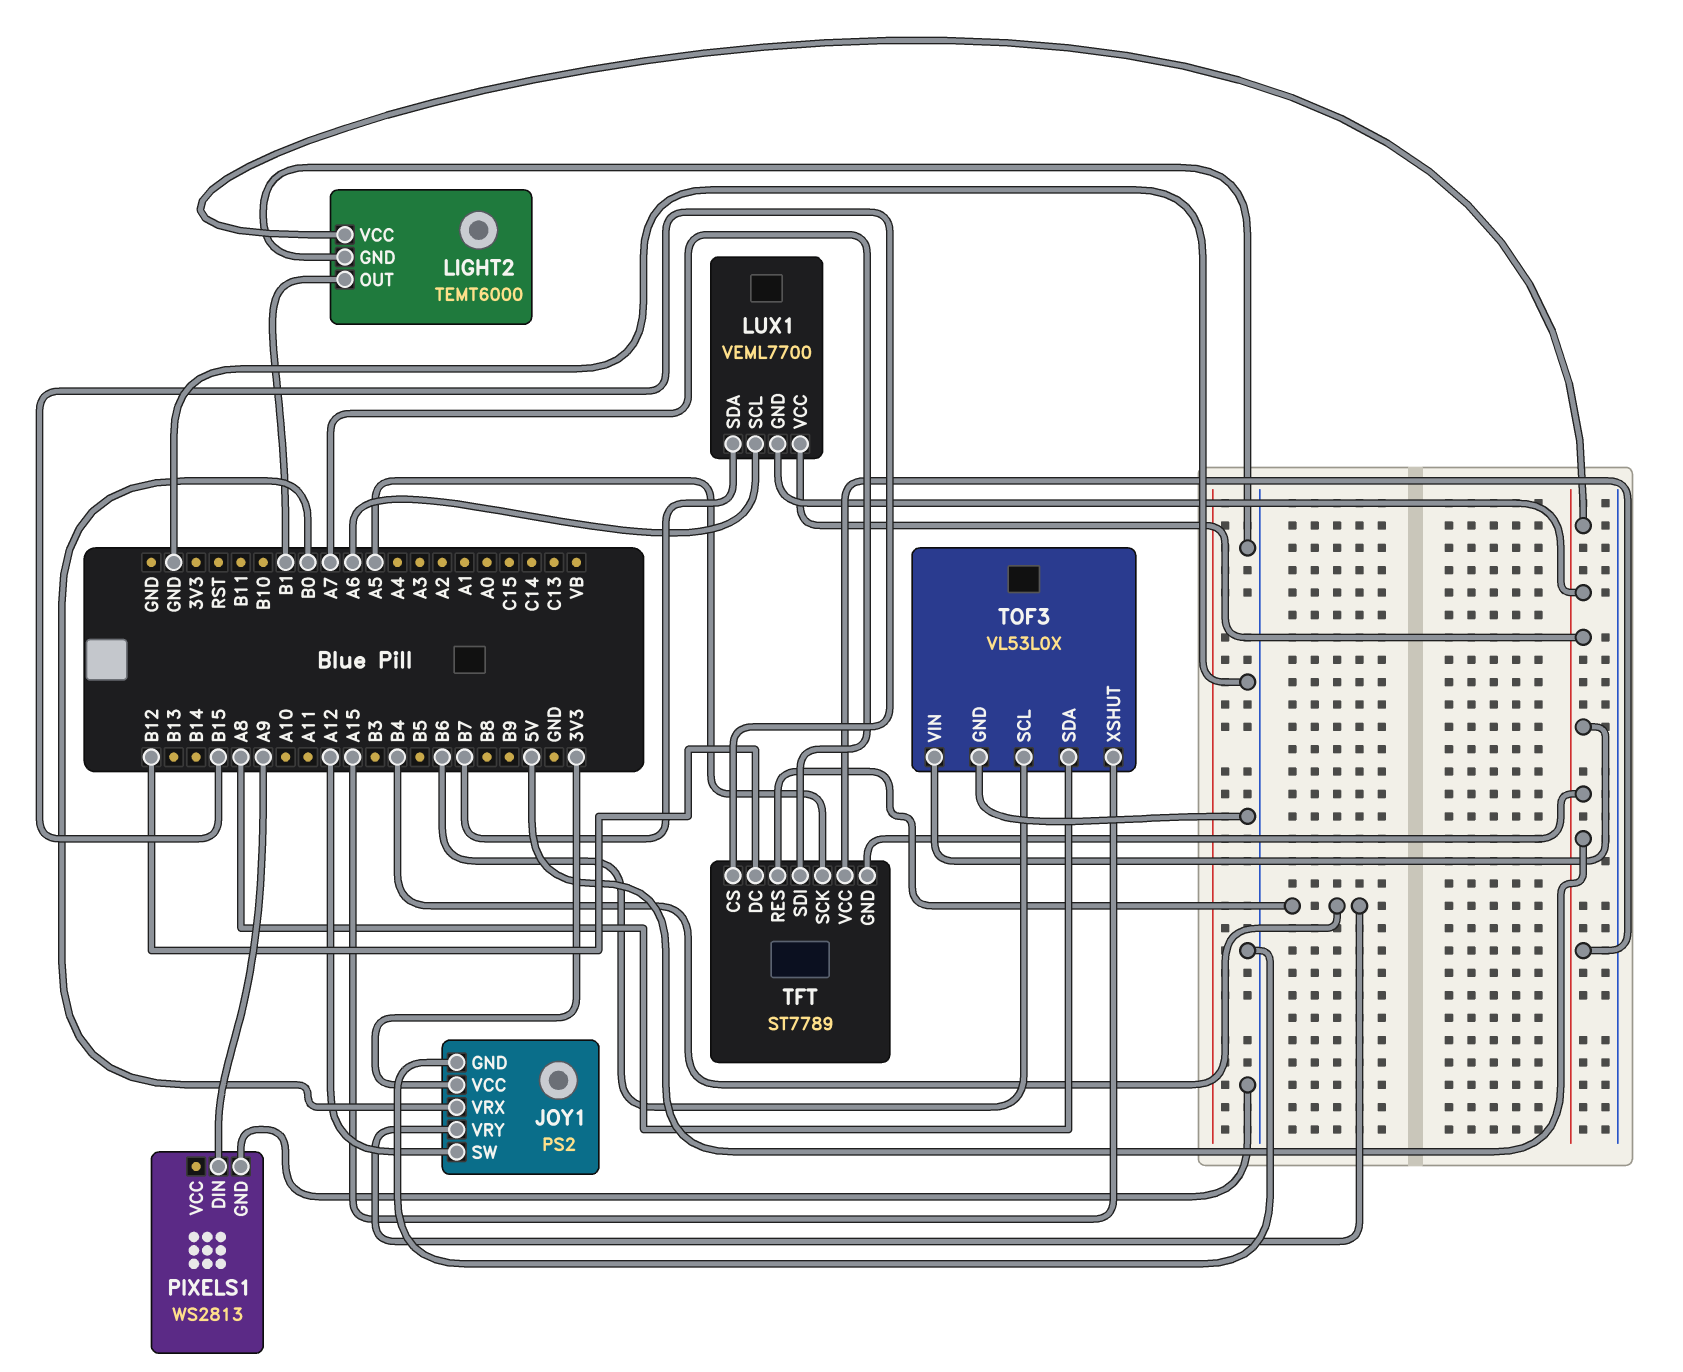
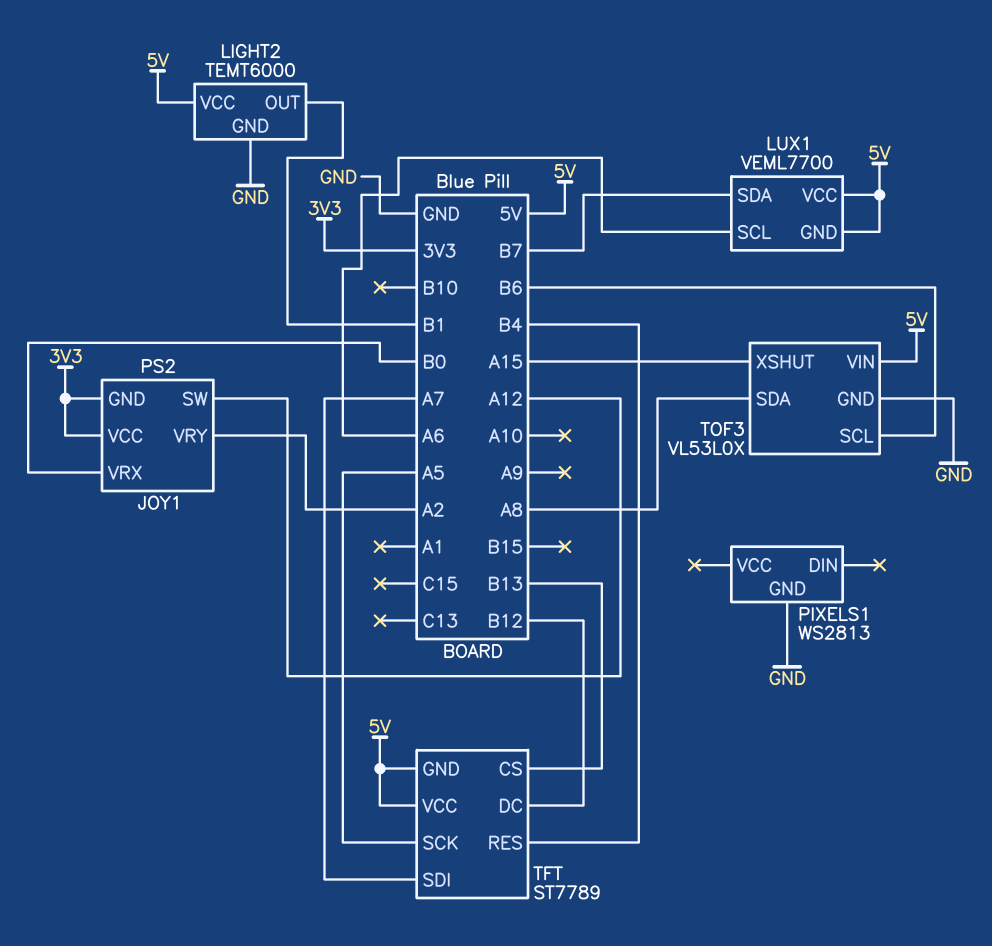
JOY1 pin GND: GND -> 3V3
JOY1 pin VRY: B4 -> A2
PIXELS1 pin DIN: A9 -> none
TFT pin CS: B15 -> B13

